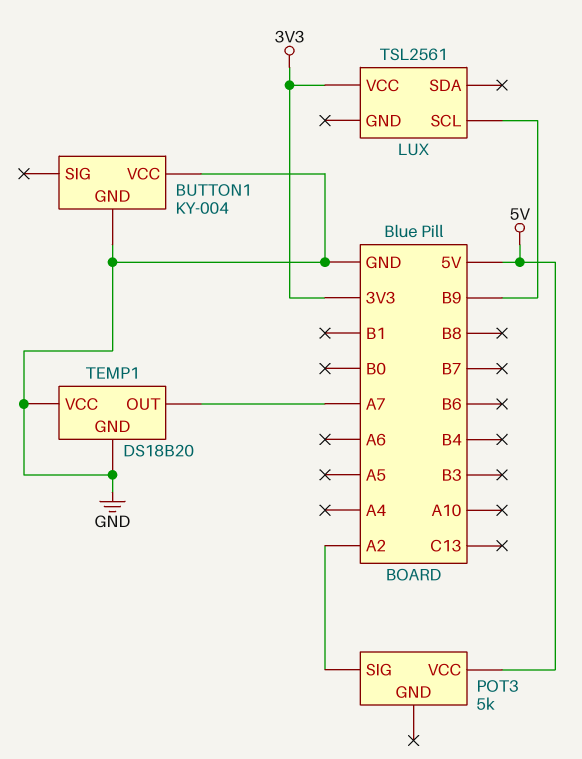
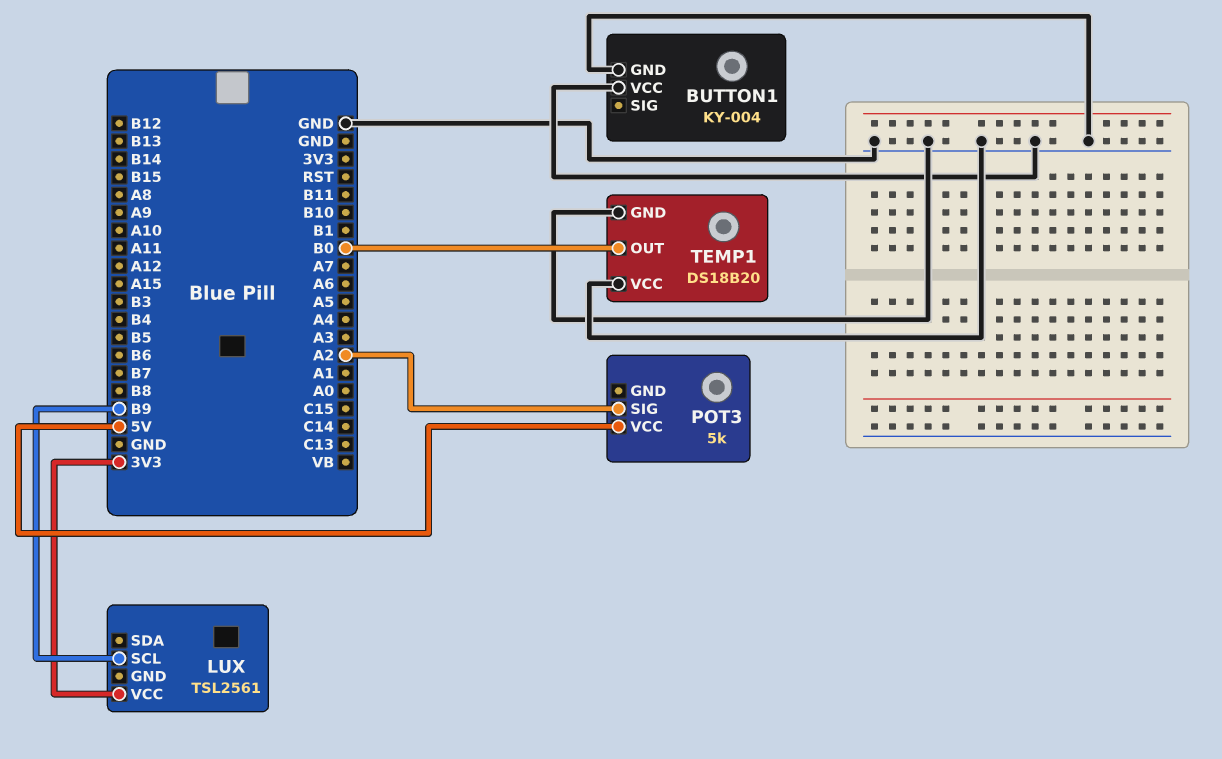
TEMP1 pin OUT: A7 -> B0

